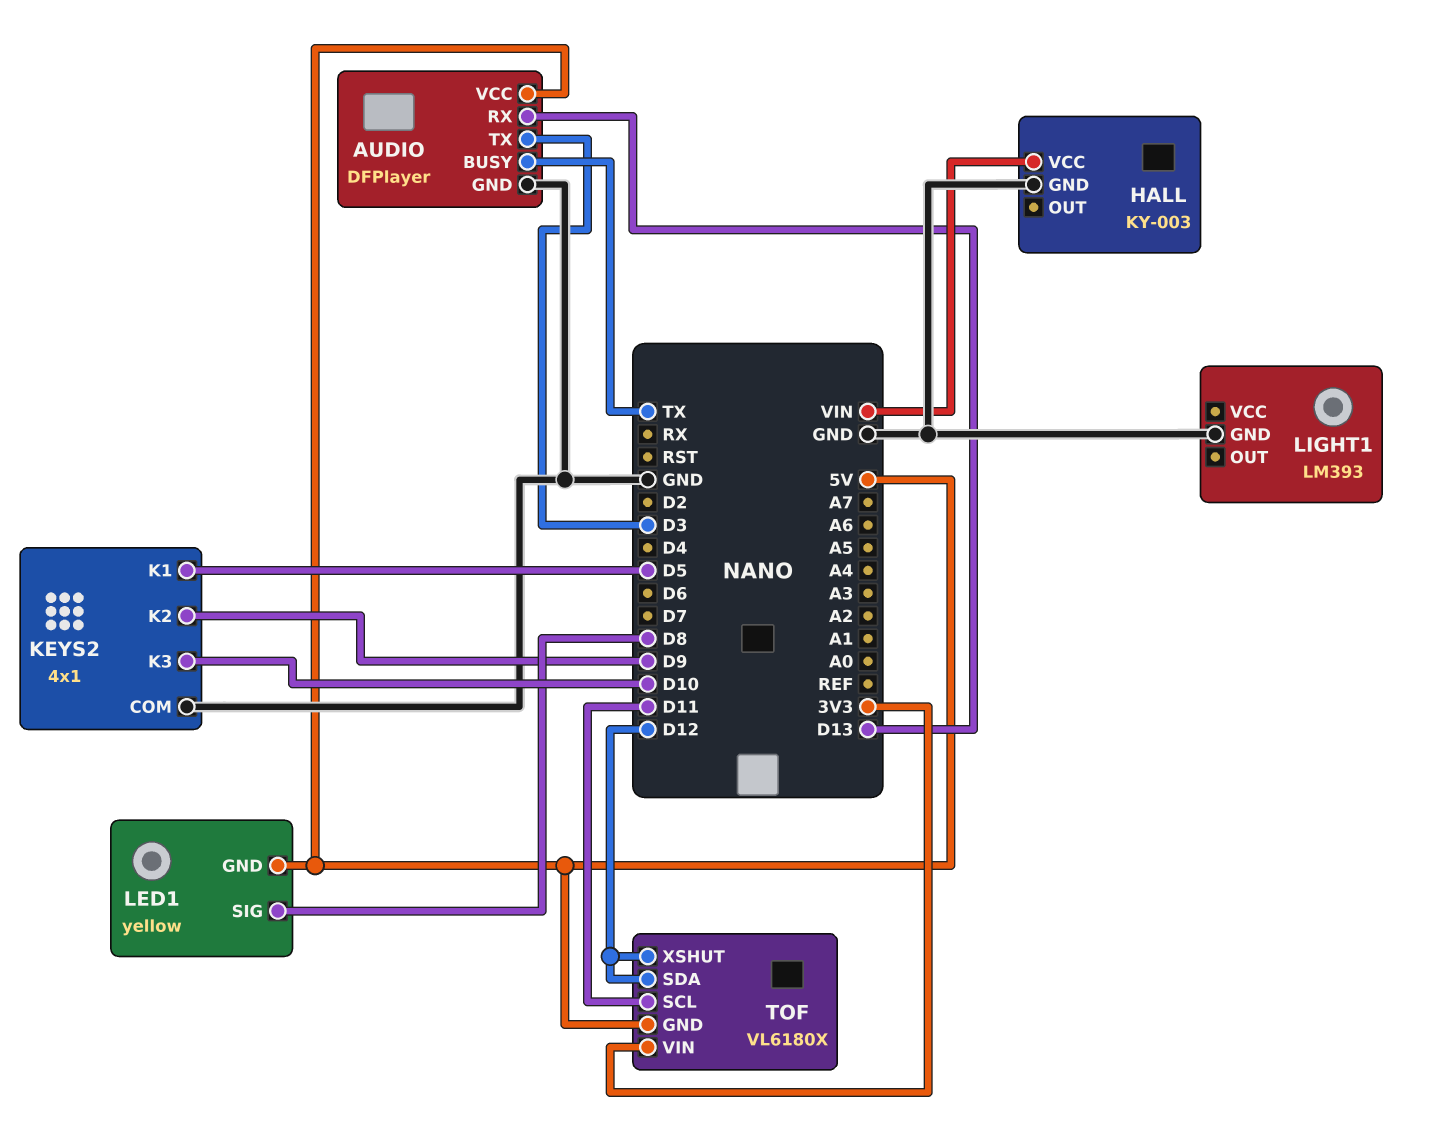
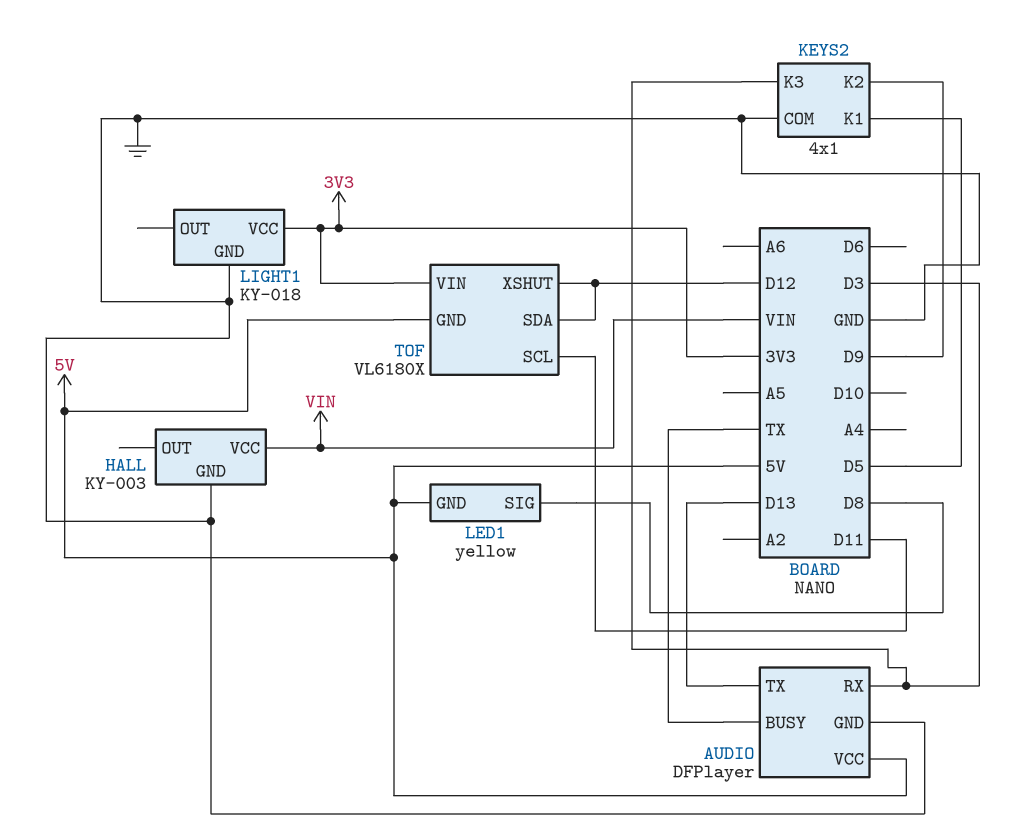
AUDIO pin RX: D13 -> D3
AUDIO pin TX: D3 -> D13
KEYS2 pin K3: D10 -> D3
LIGHT1: LM393 -> KY-018
LIGHT1 pin VCC: none -> 3V3

